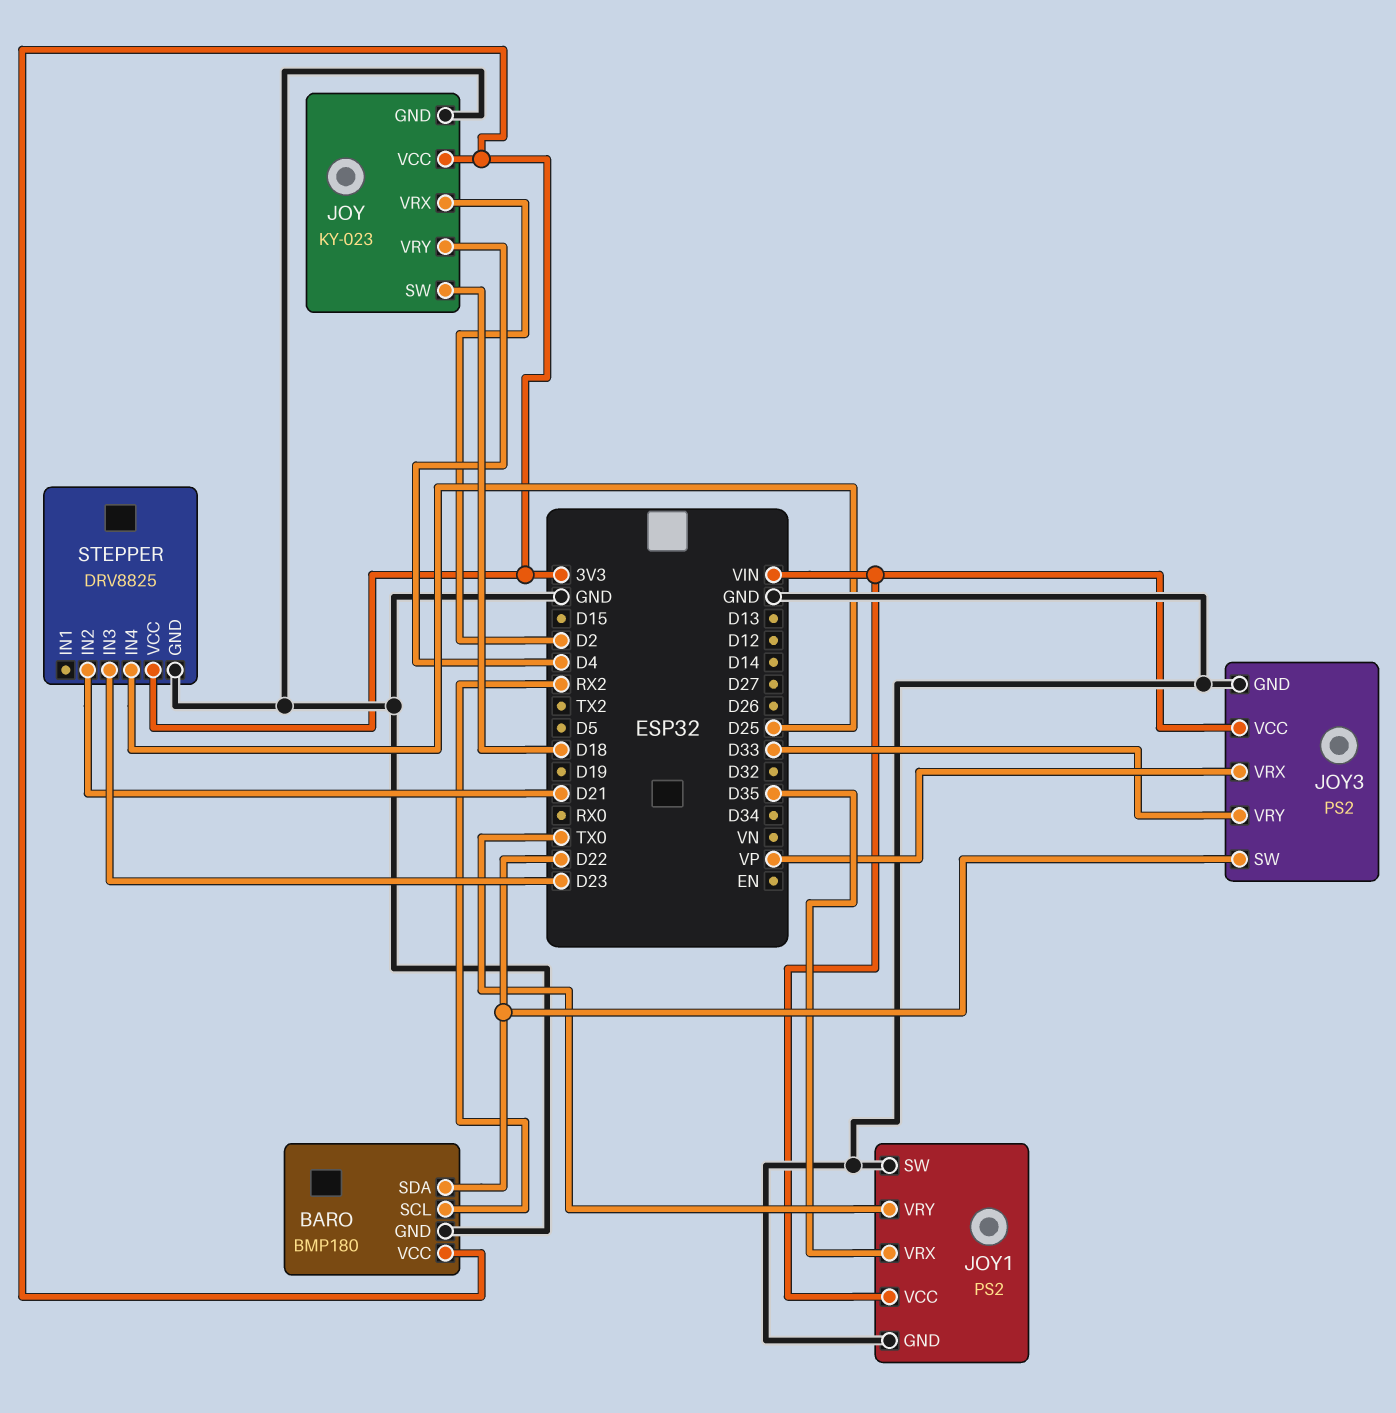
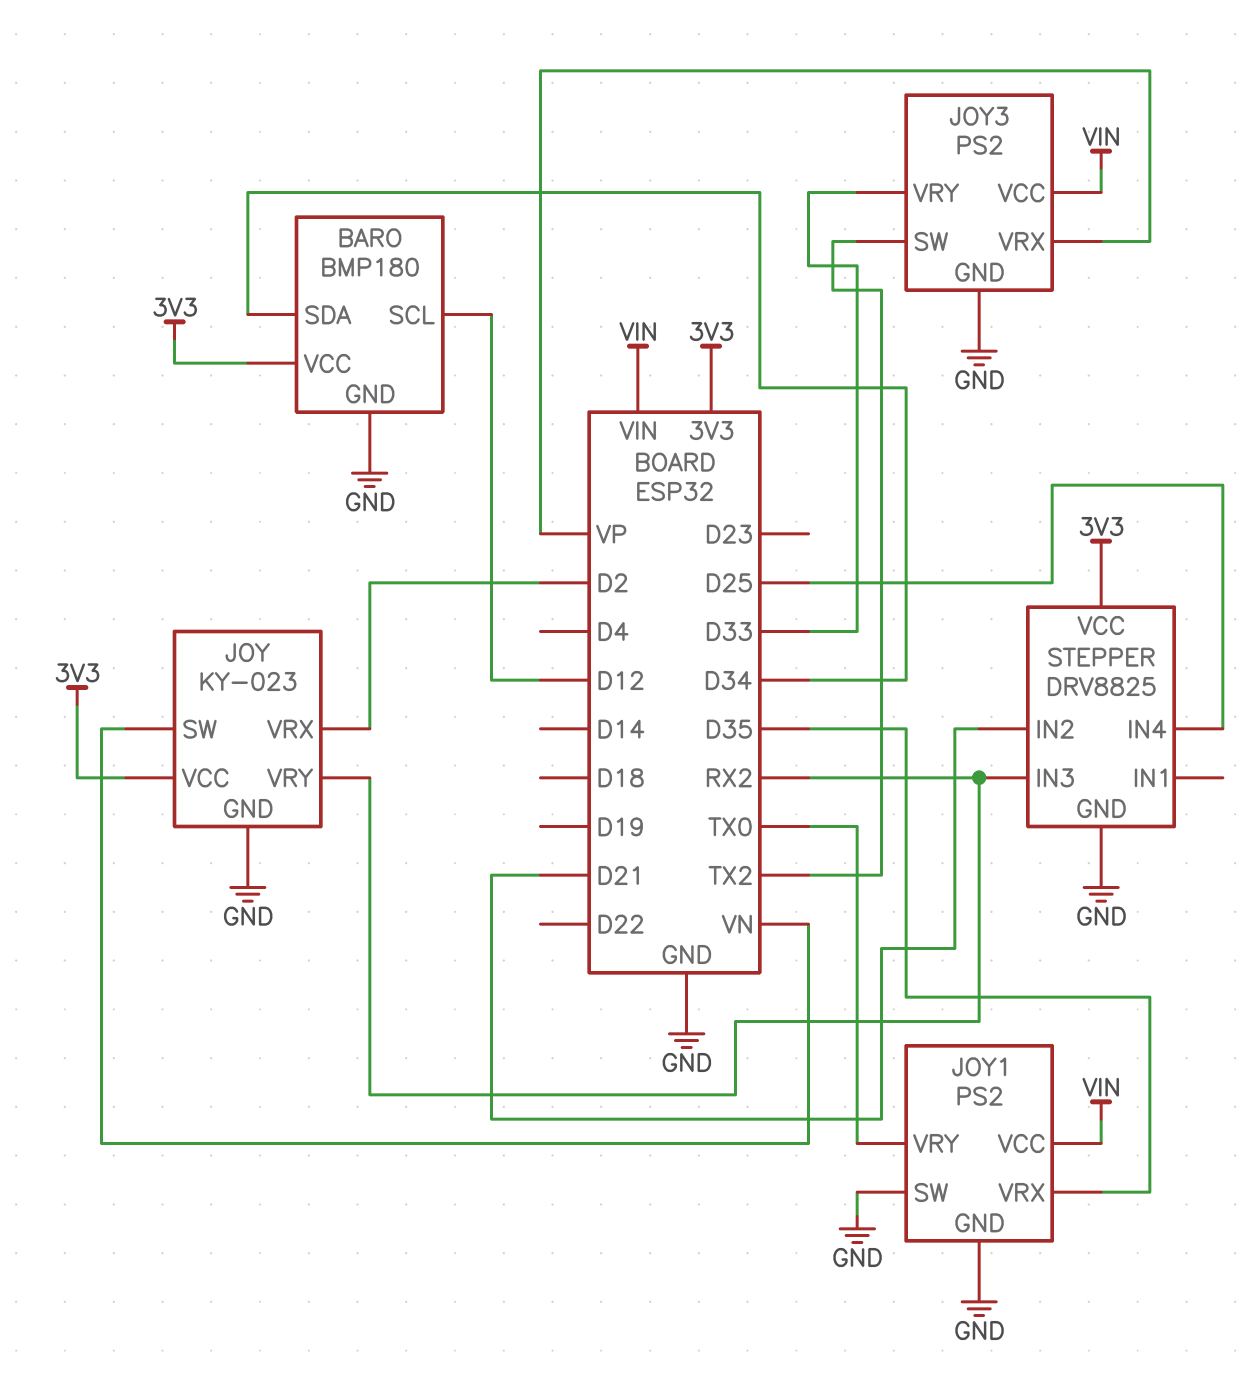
BARO pin SCL: RX2 -> D12
BARO pin SDA: D22 -> D34
JOY pin SW: D18 -> VN
JOY pin VRY: D4 -> RX2
JOY3 pin SW: D22 -> TX2
STEPPER pin IN3: D23 -> RX2

